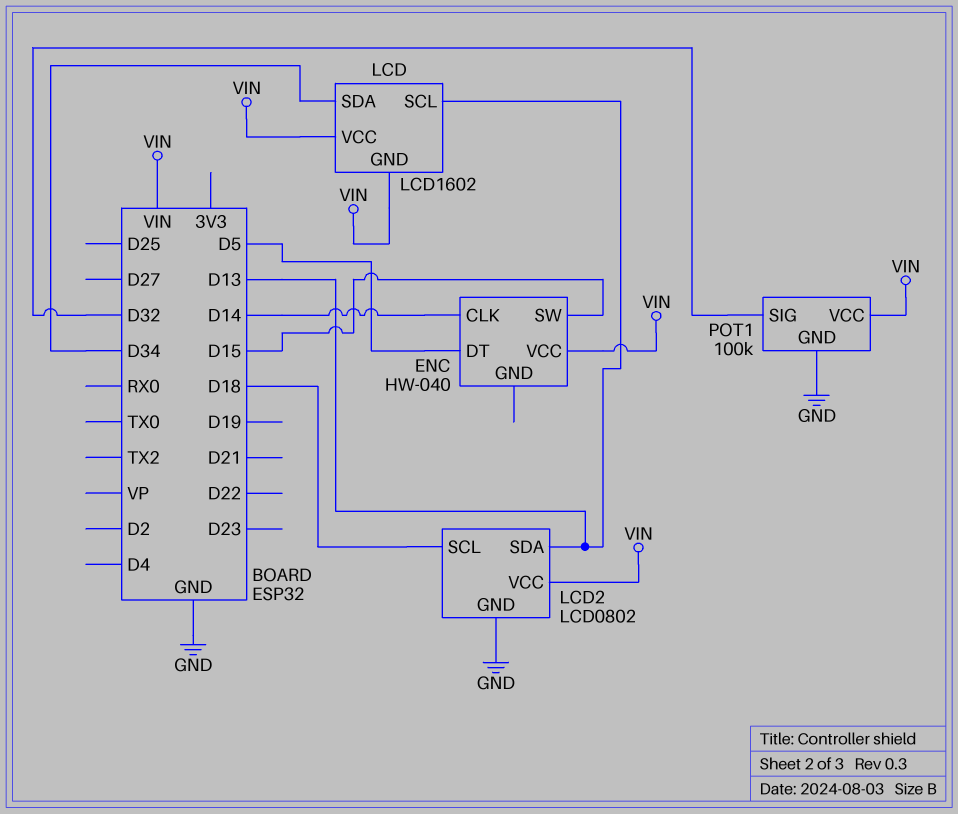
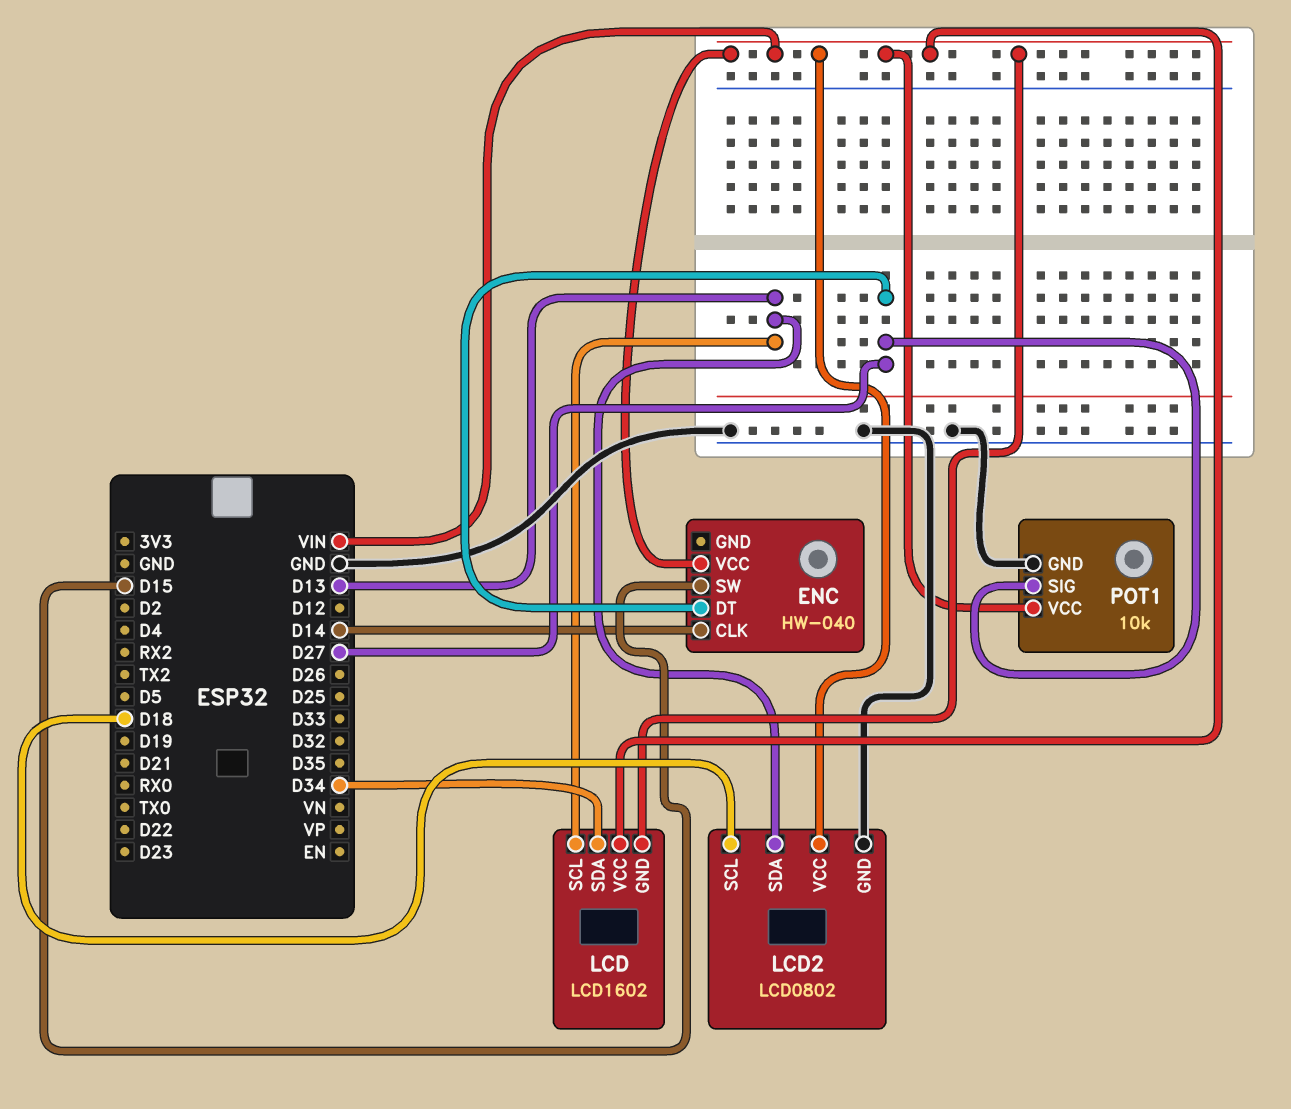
ENC pin DT: D5 -> D27
POT1: 100k -> 10k
POT1 pin SIG: D32 -> D27

